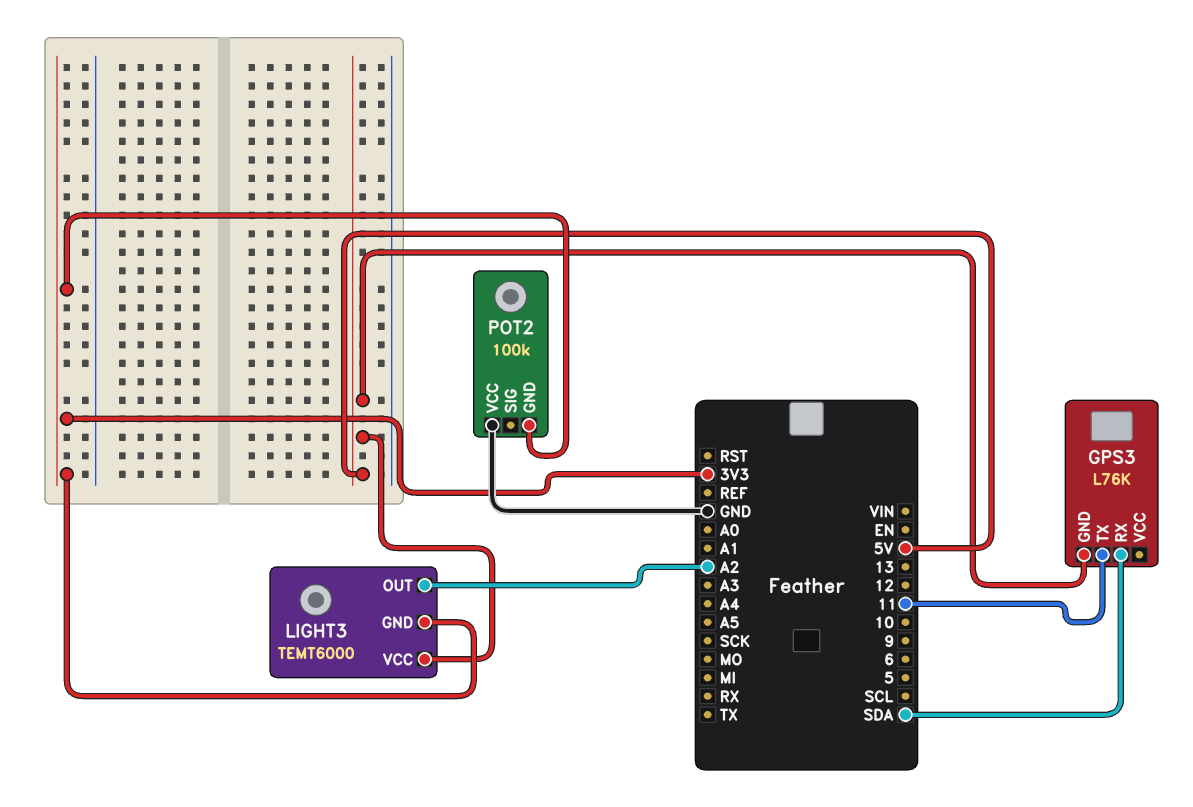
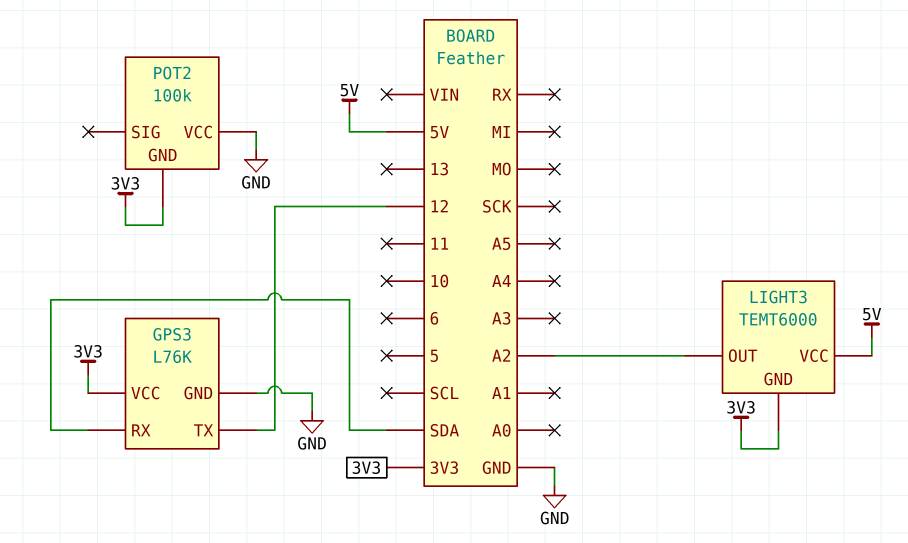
GPS3 pin GND: 5V -> GND
GPS3 pin TX: 11 -> 12
GPS3 pin VCC: none -> 3V3

